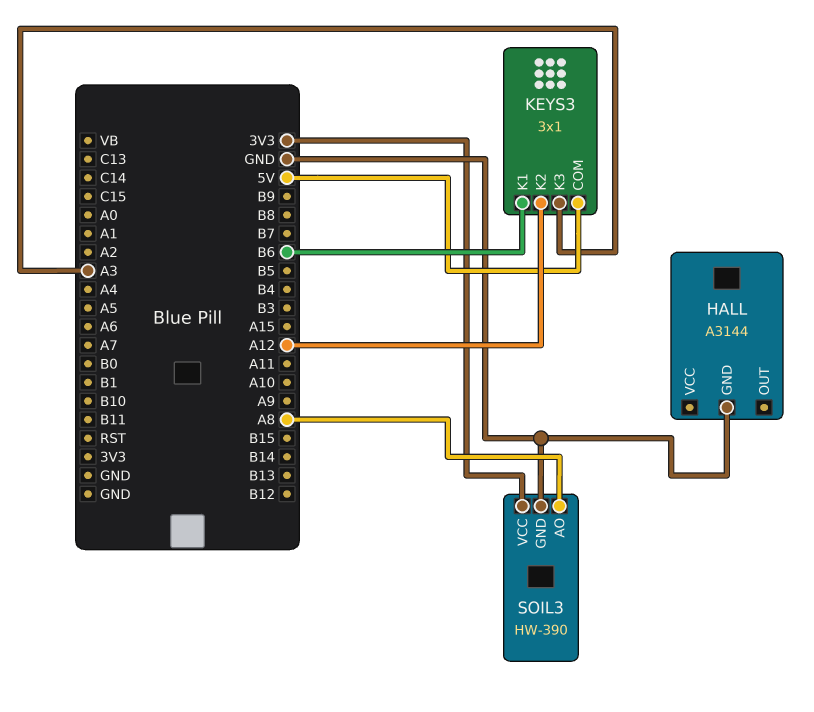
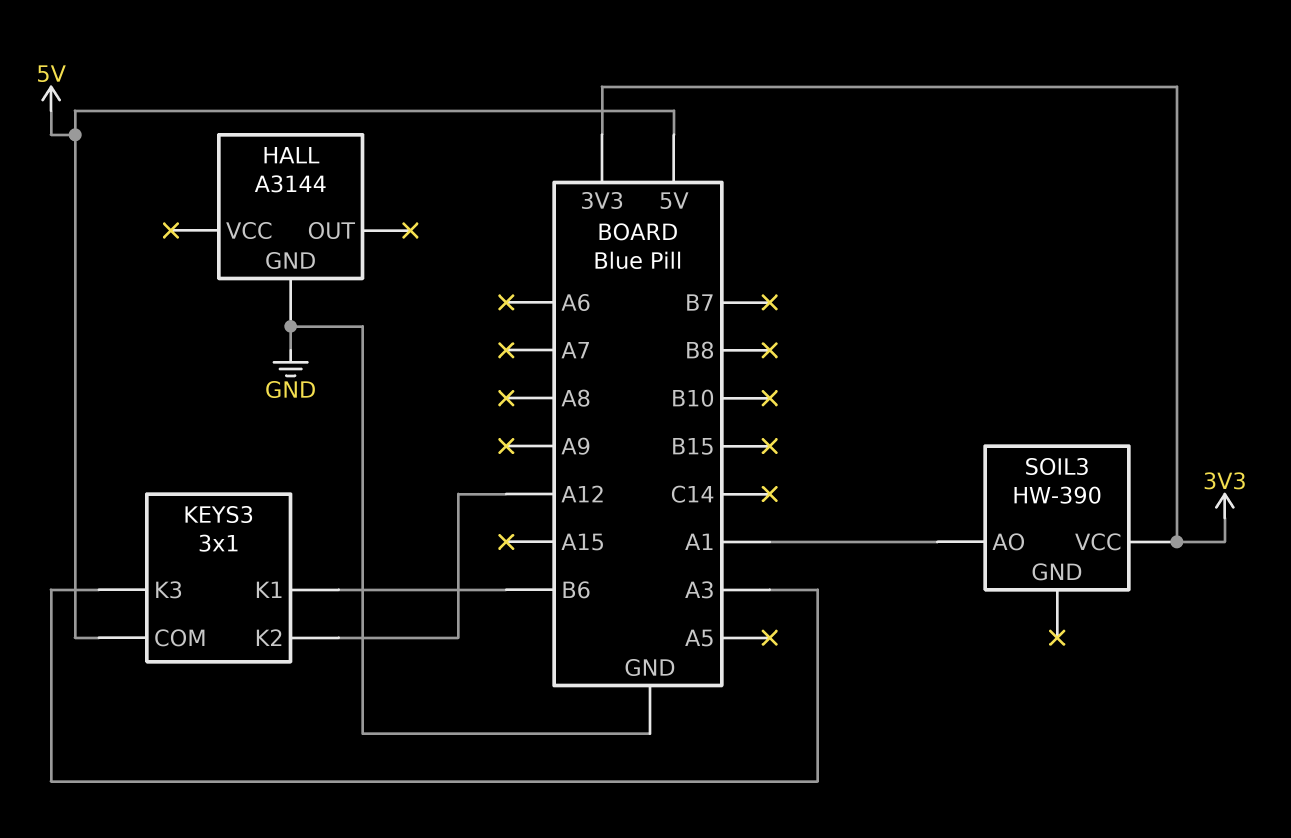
SOIL3 pin AO: A8 -> A1
SOIL3 pin GND: GND -> none

